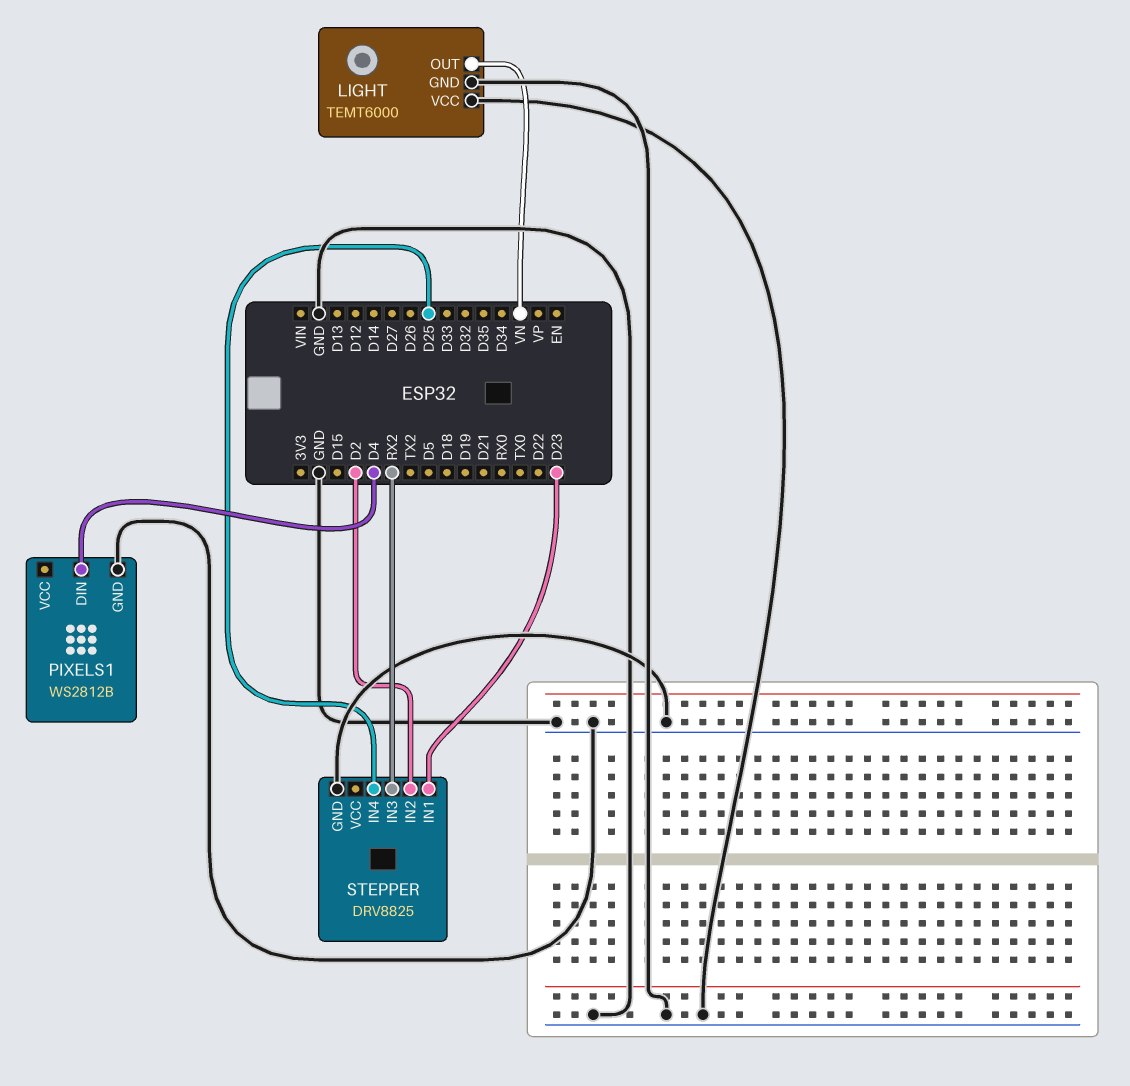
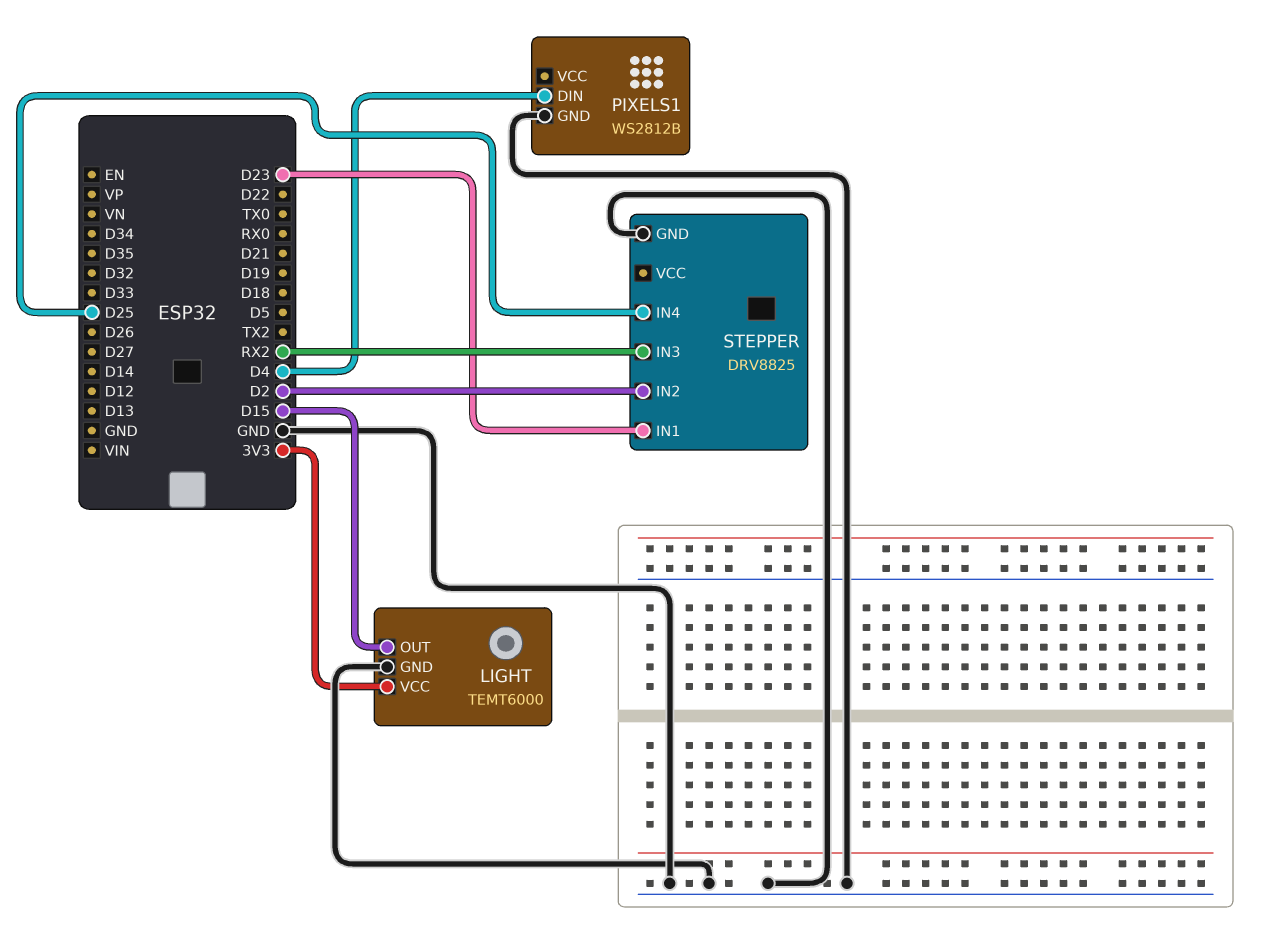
LIGHT pin OUT: VN -> D15
LIGHT pin VCC: GND -> 3V3

